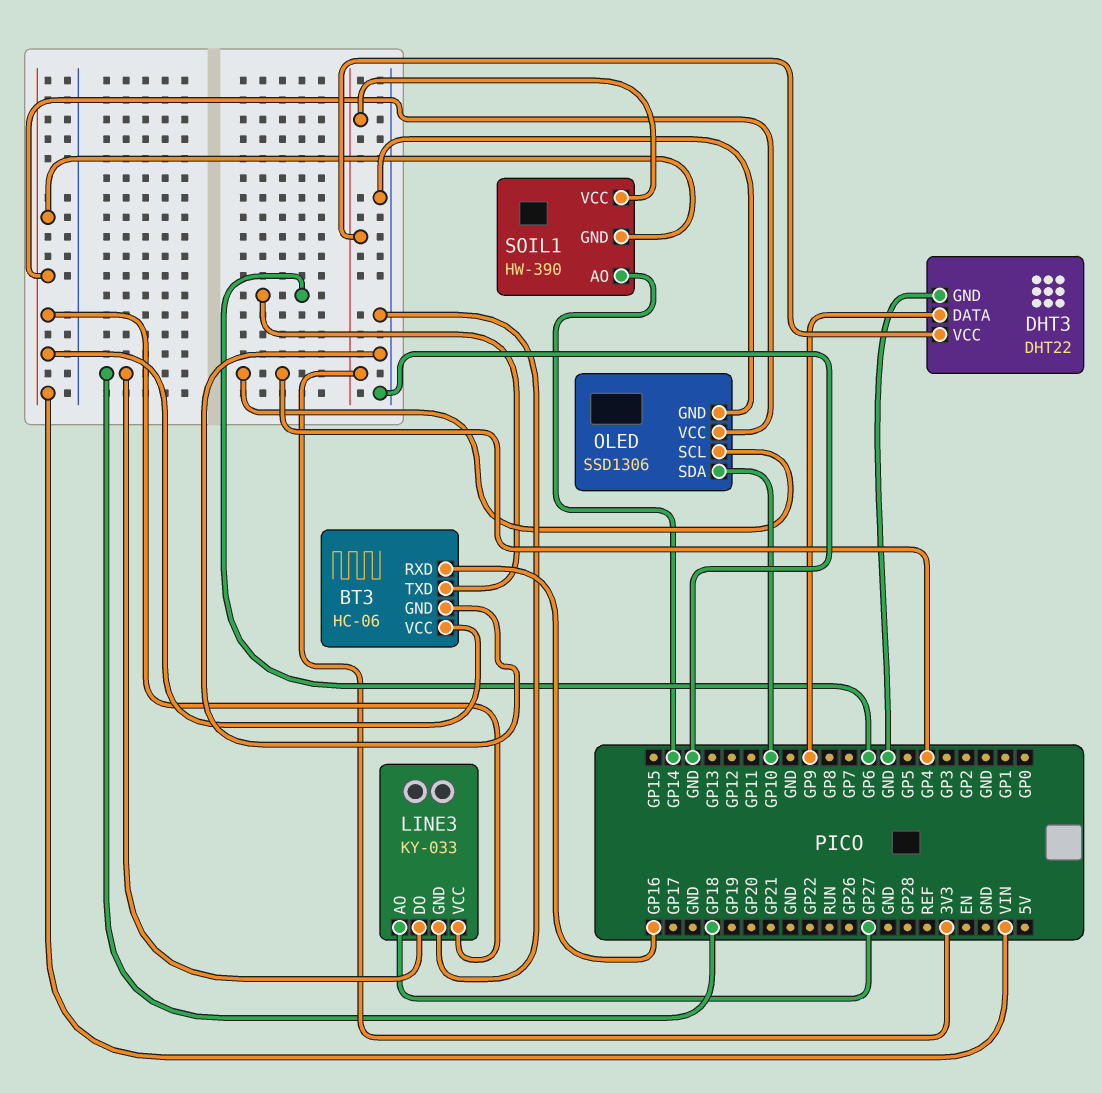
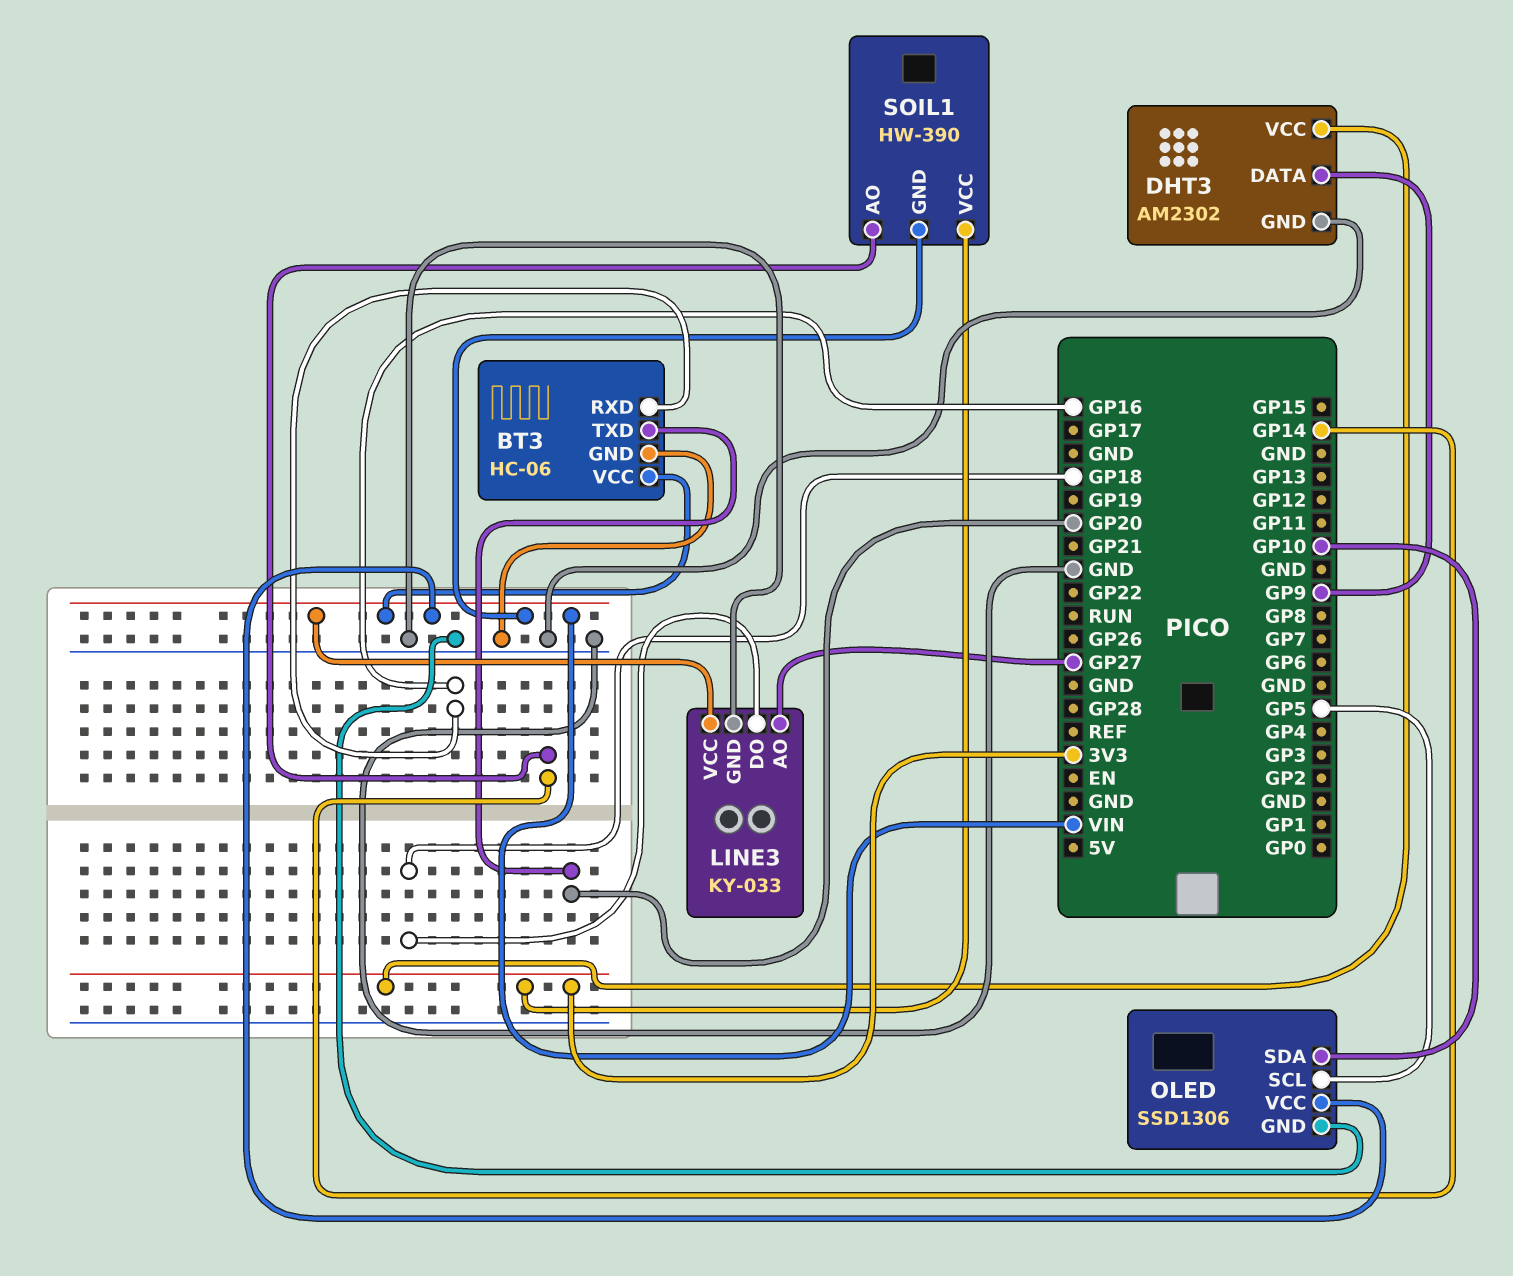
BT3 pin TXD: GP6 -> GP20
DHT3: DHT22 -> AM2302
OLED pin SCL: GP4 -> GP5

